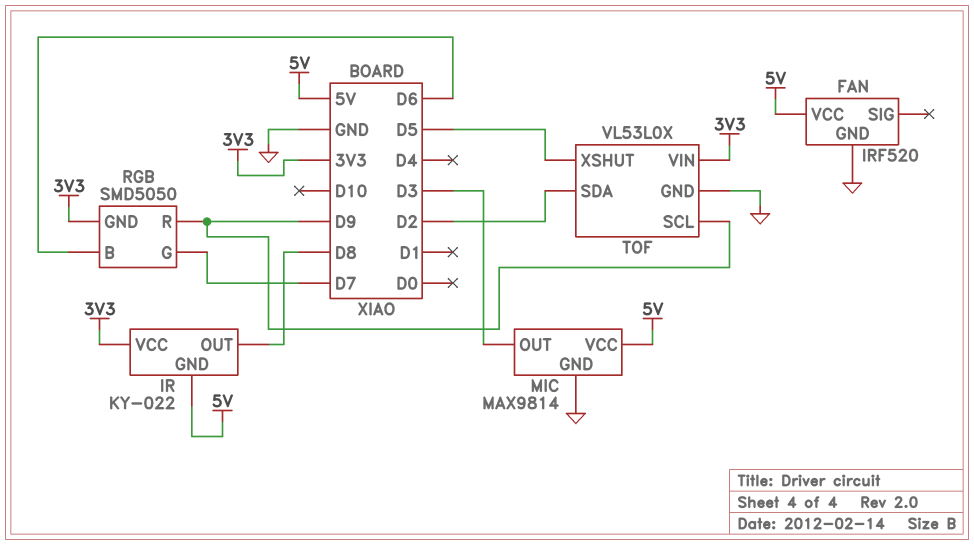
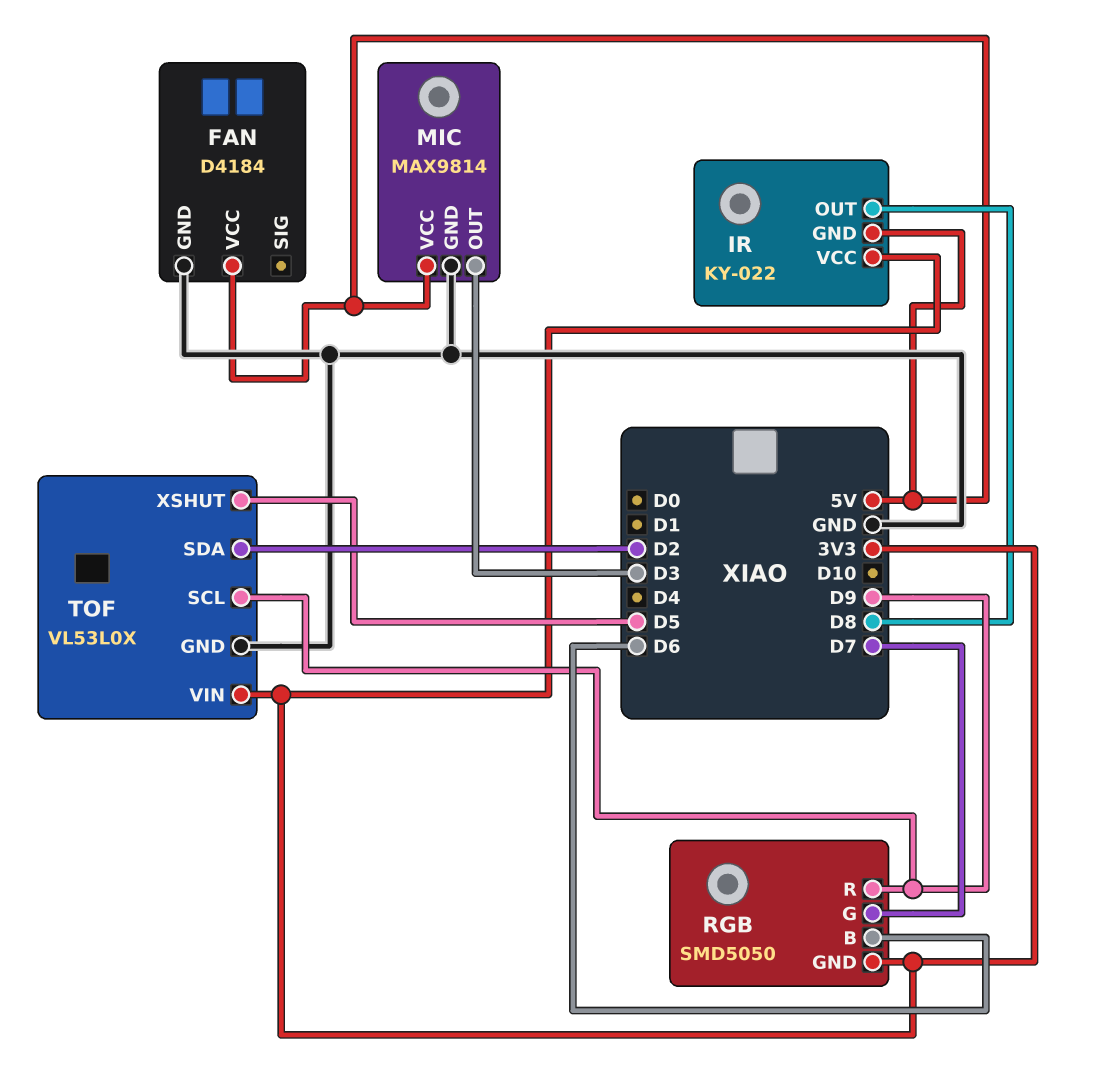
FAN: IRF520 -> D4184

